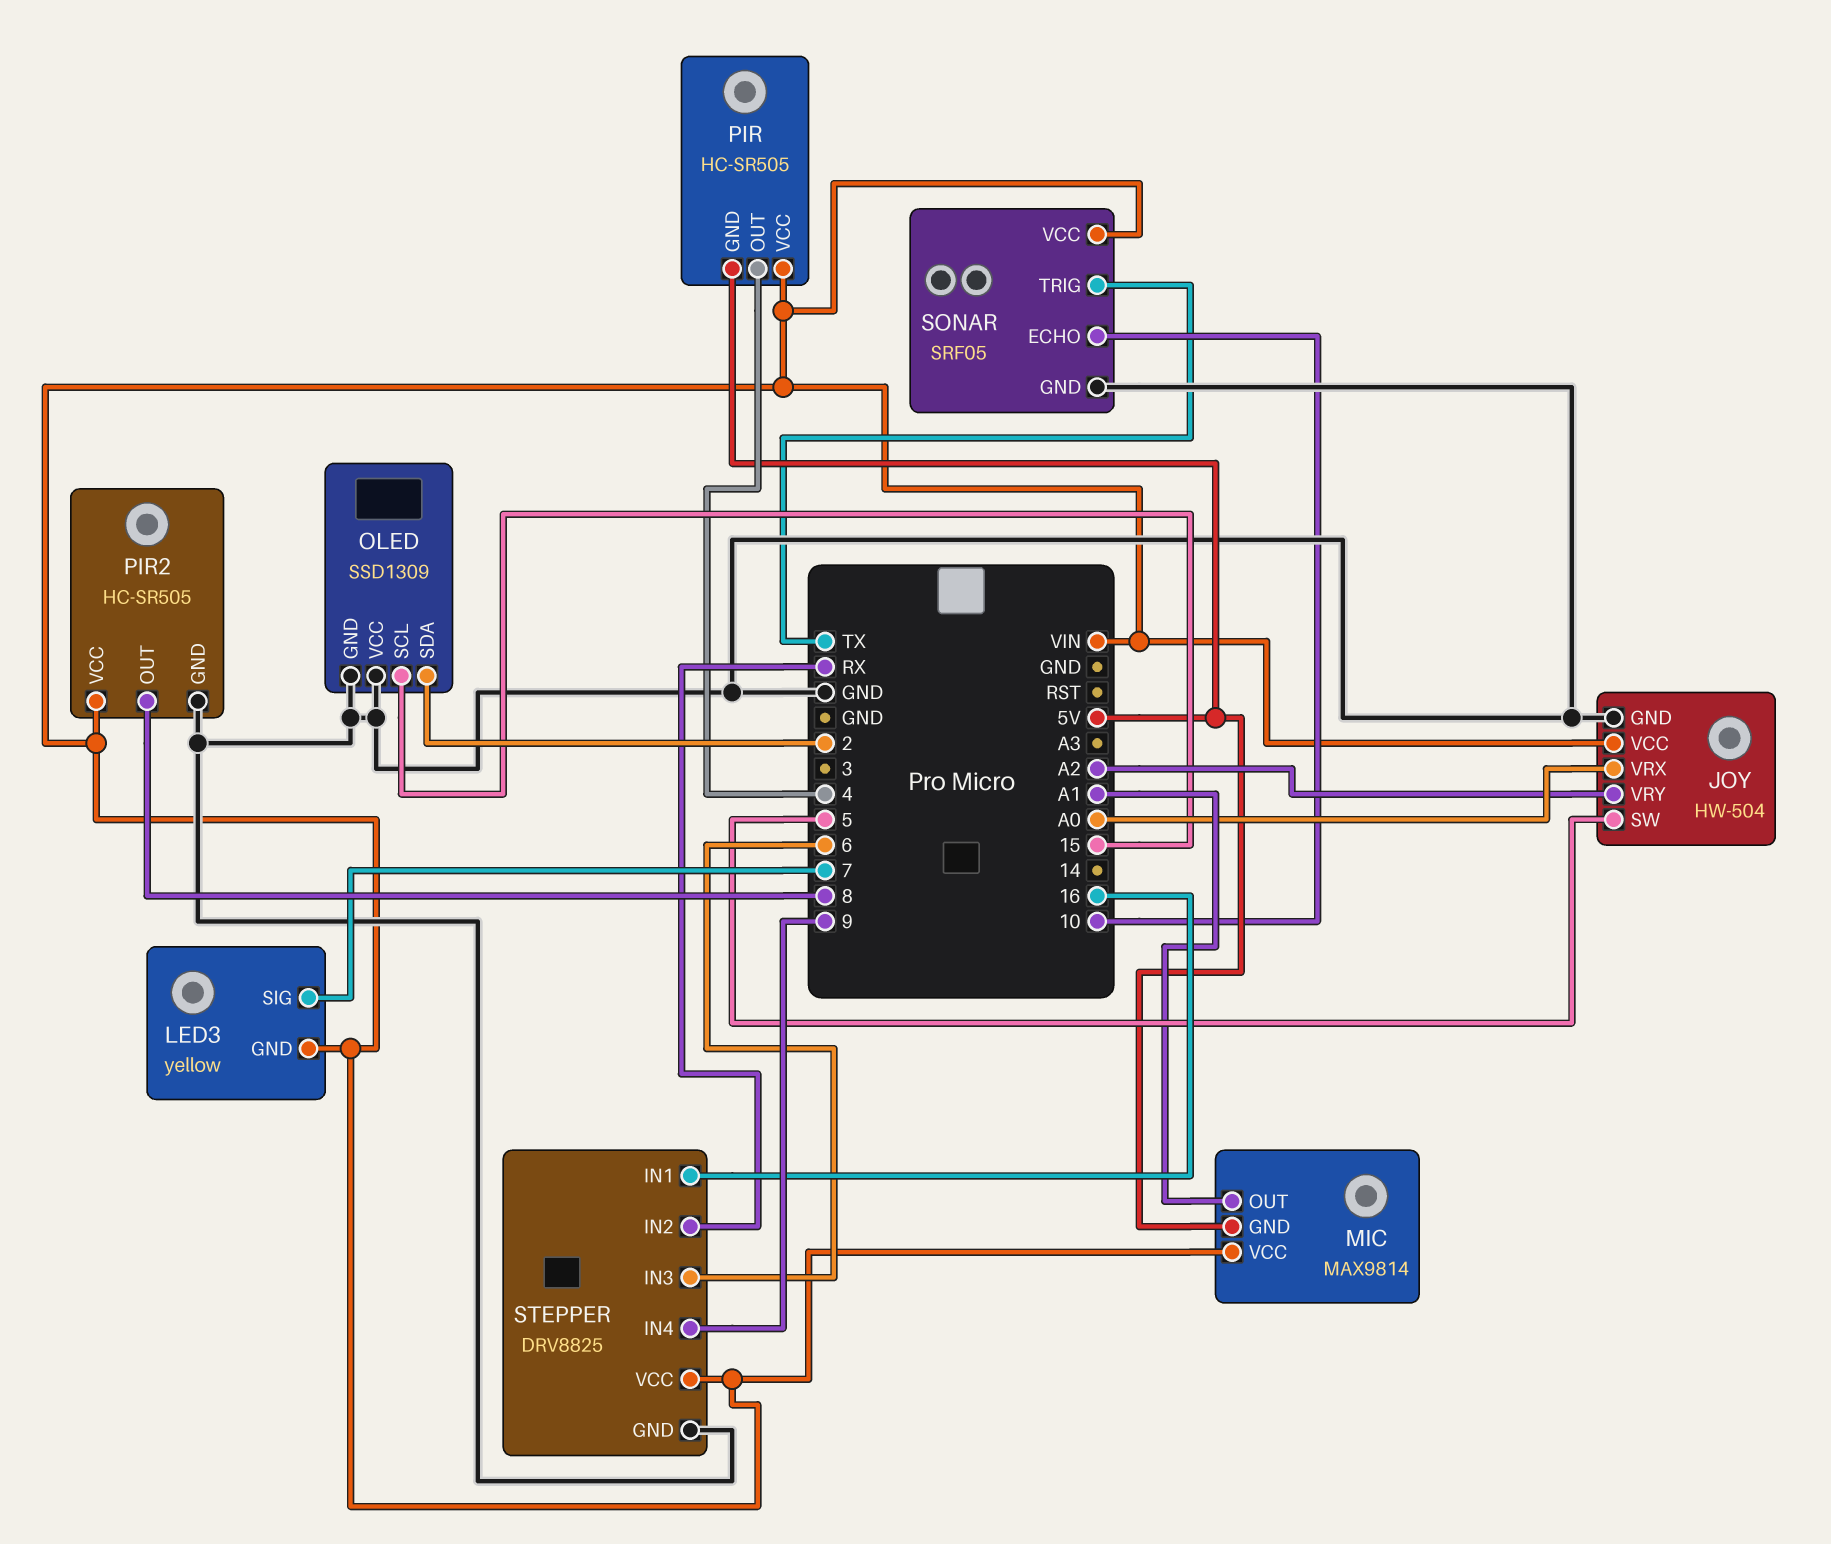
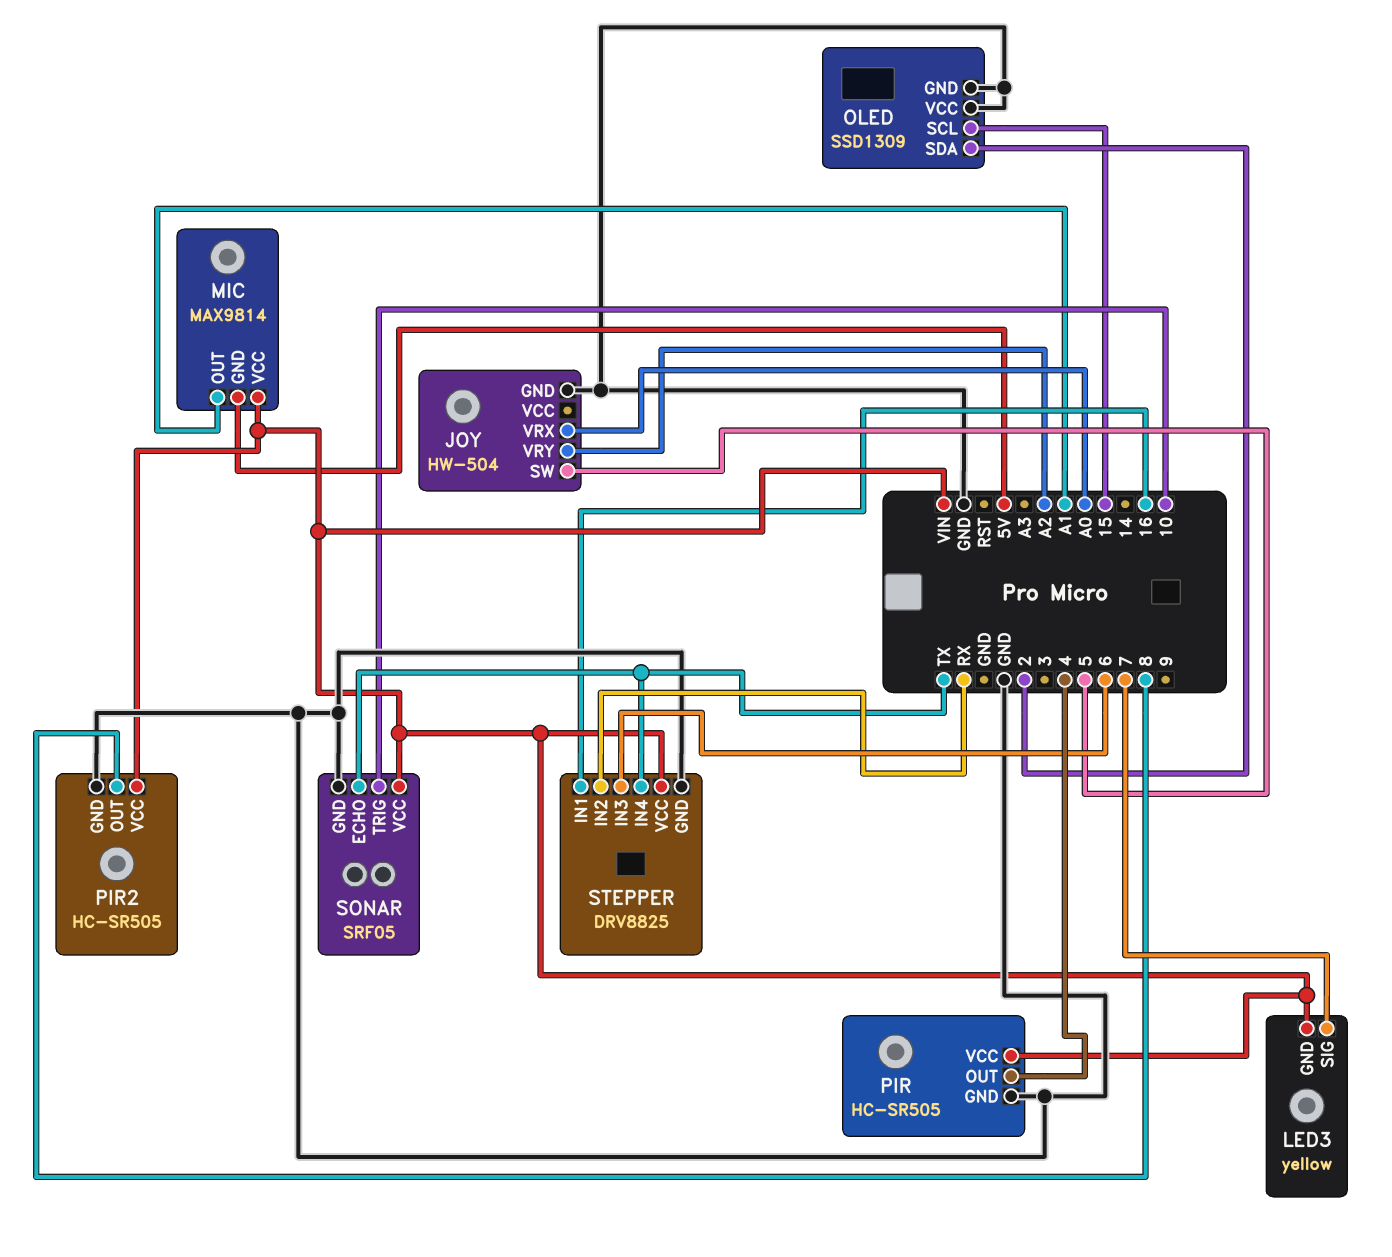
JOY pin VCC: VIN -> none
PIR pin GND: 5V -> GND
SONAR pin ECHO: 10 -> TX
SONAR pin TRIG: TX -> 10
STEPPER pin IN4: 9 -> TX

